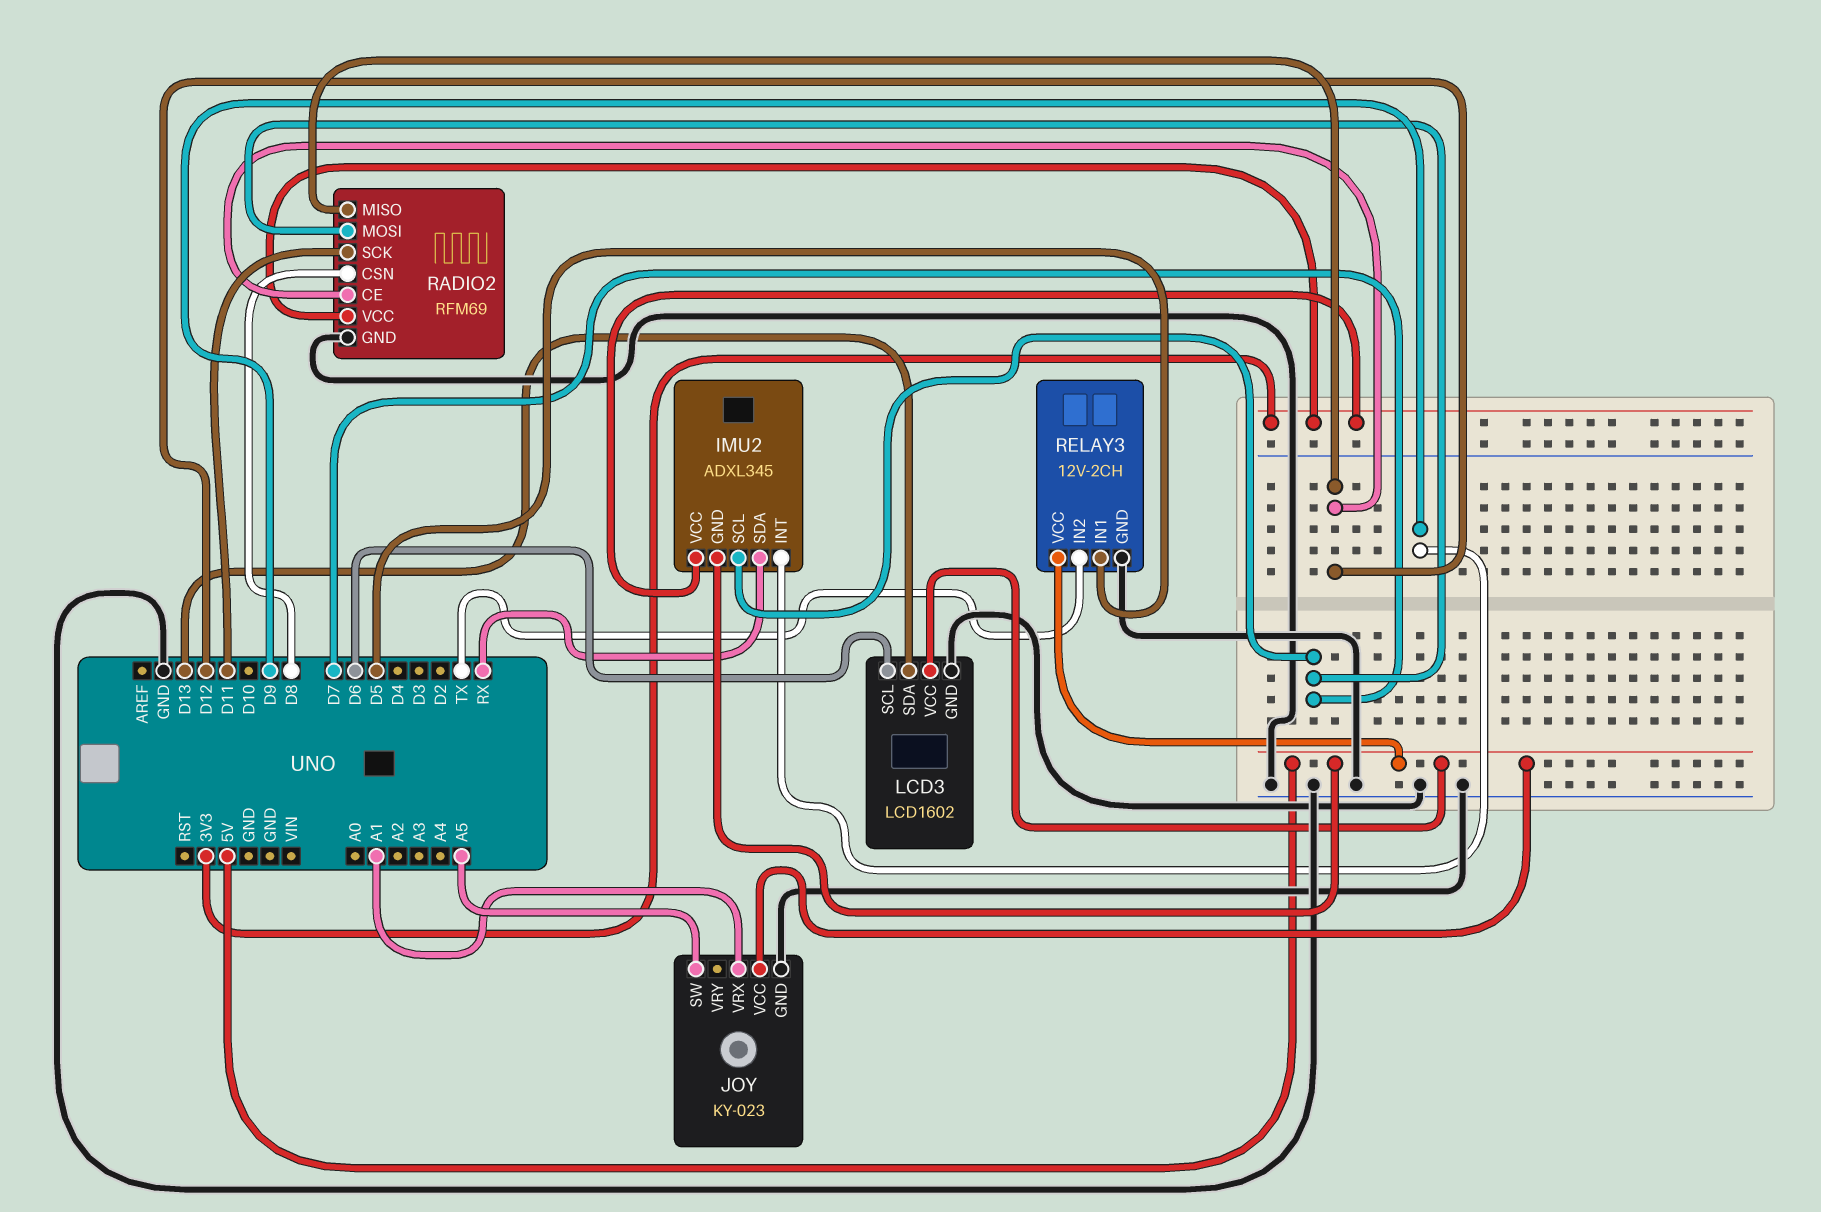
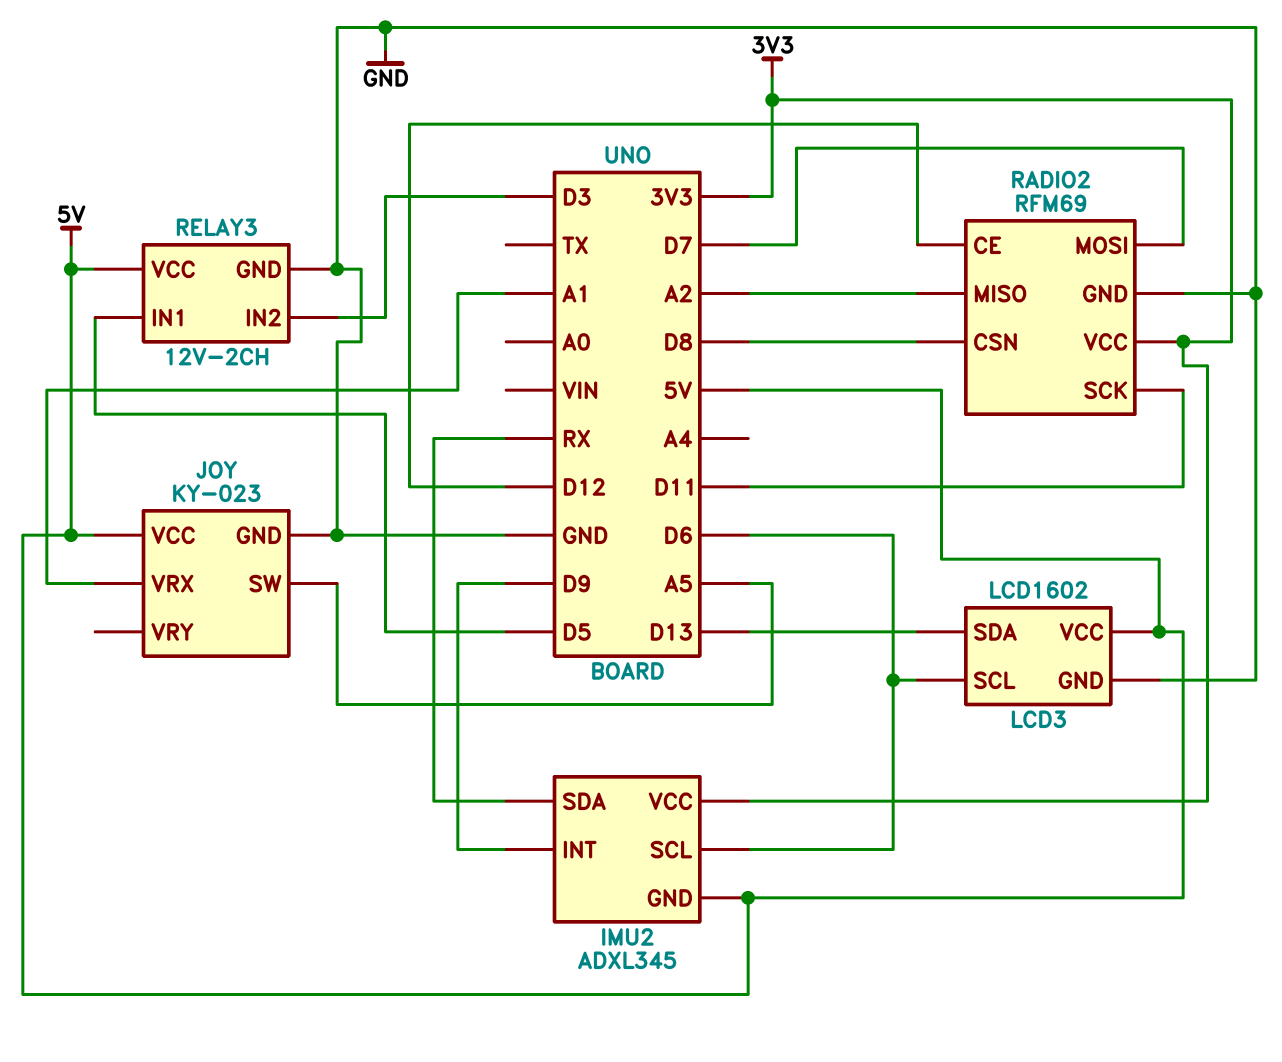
IMU2 pin SCL: D7 -> D6
RADIO2 pin MISO: D12 -> A2
RELAY3 pin IN2: TX -> D3

